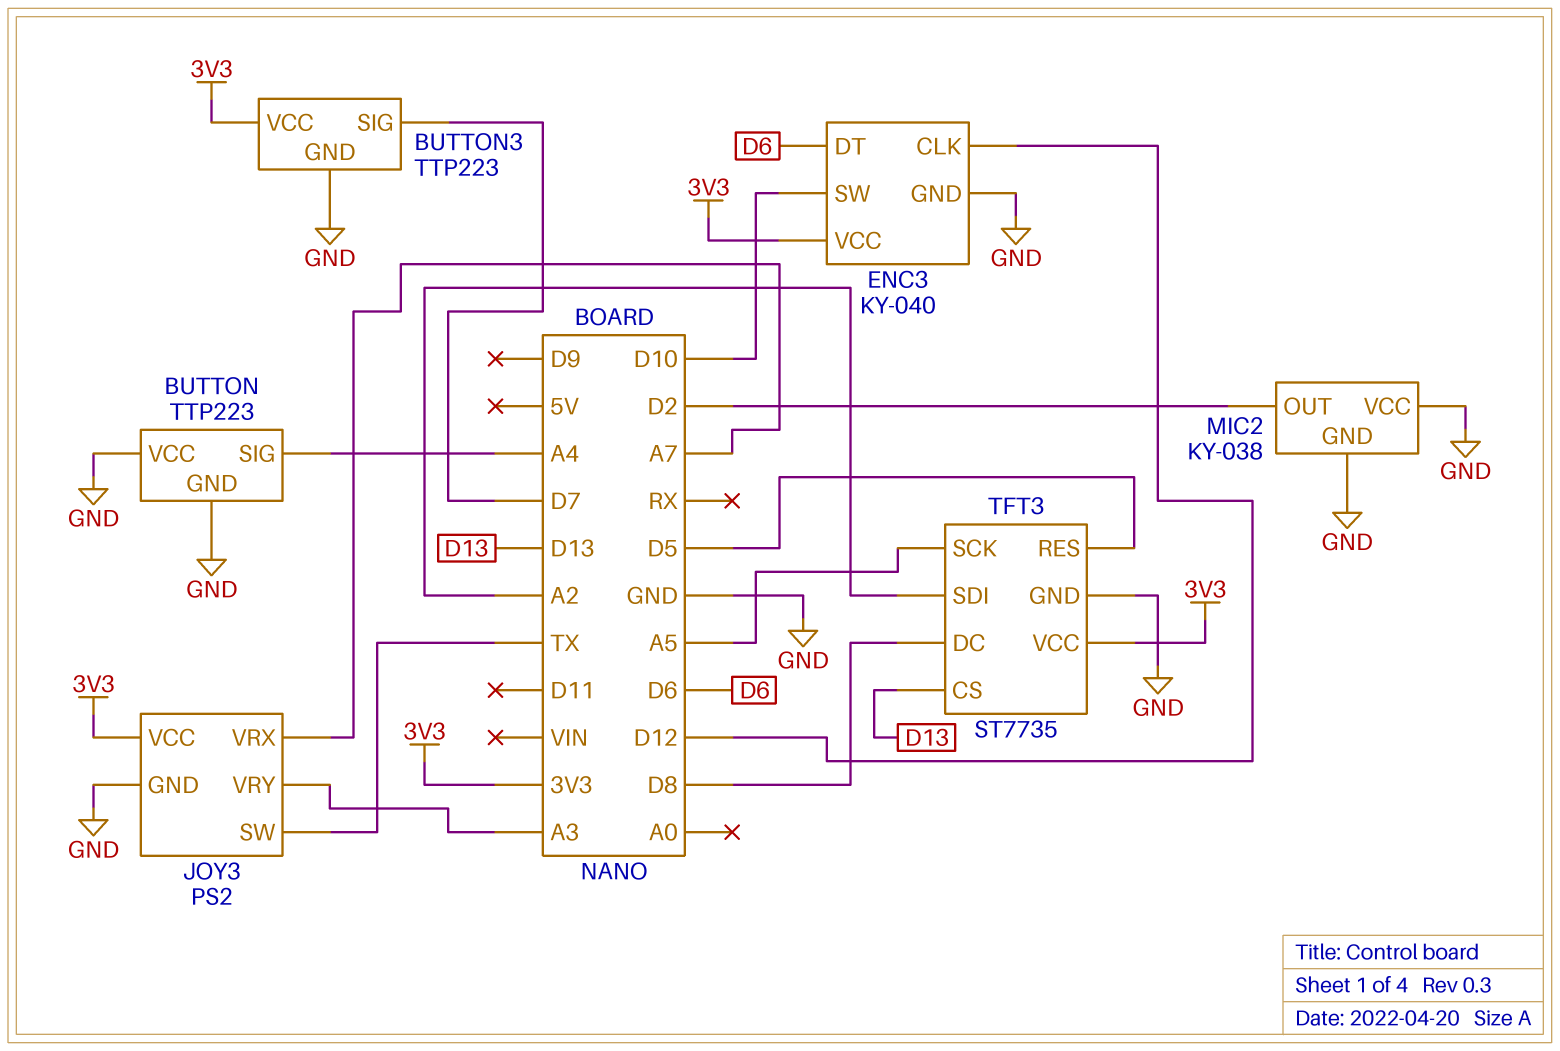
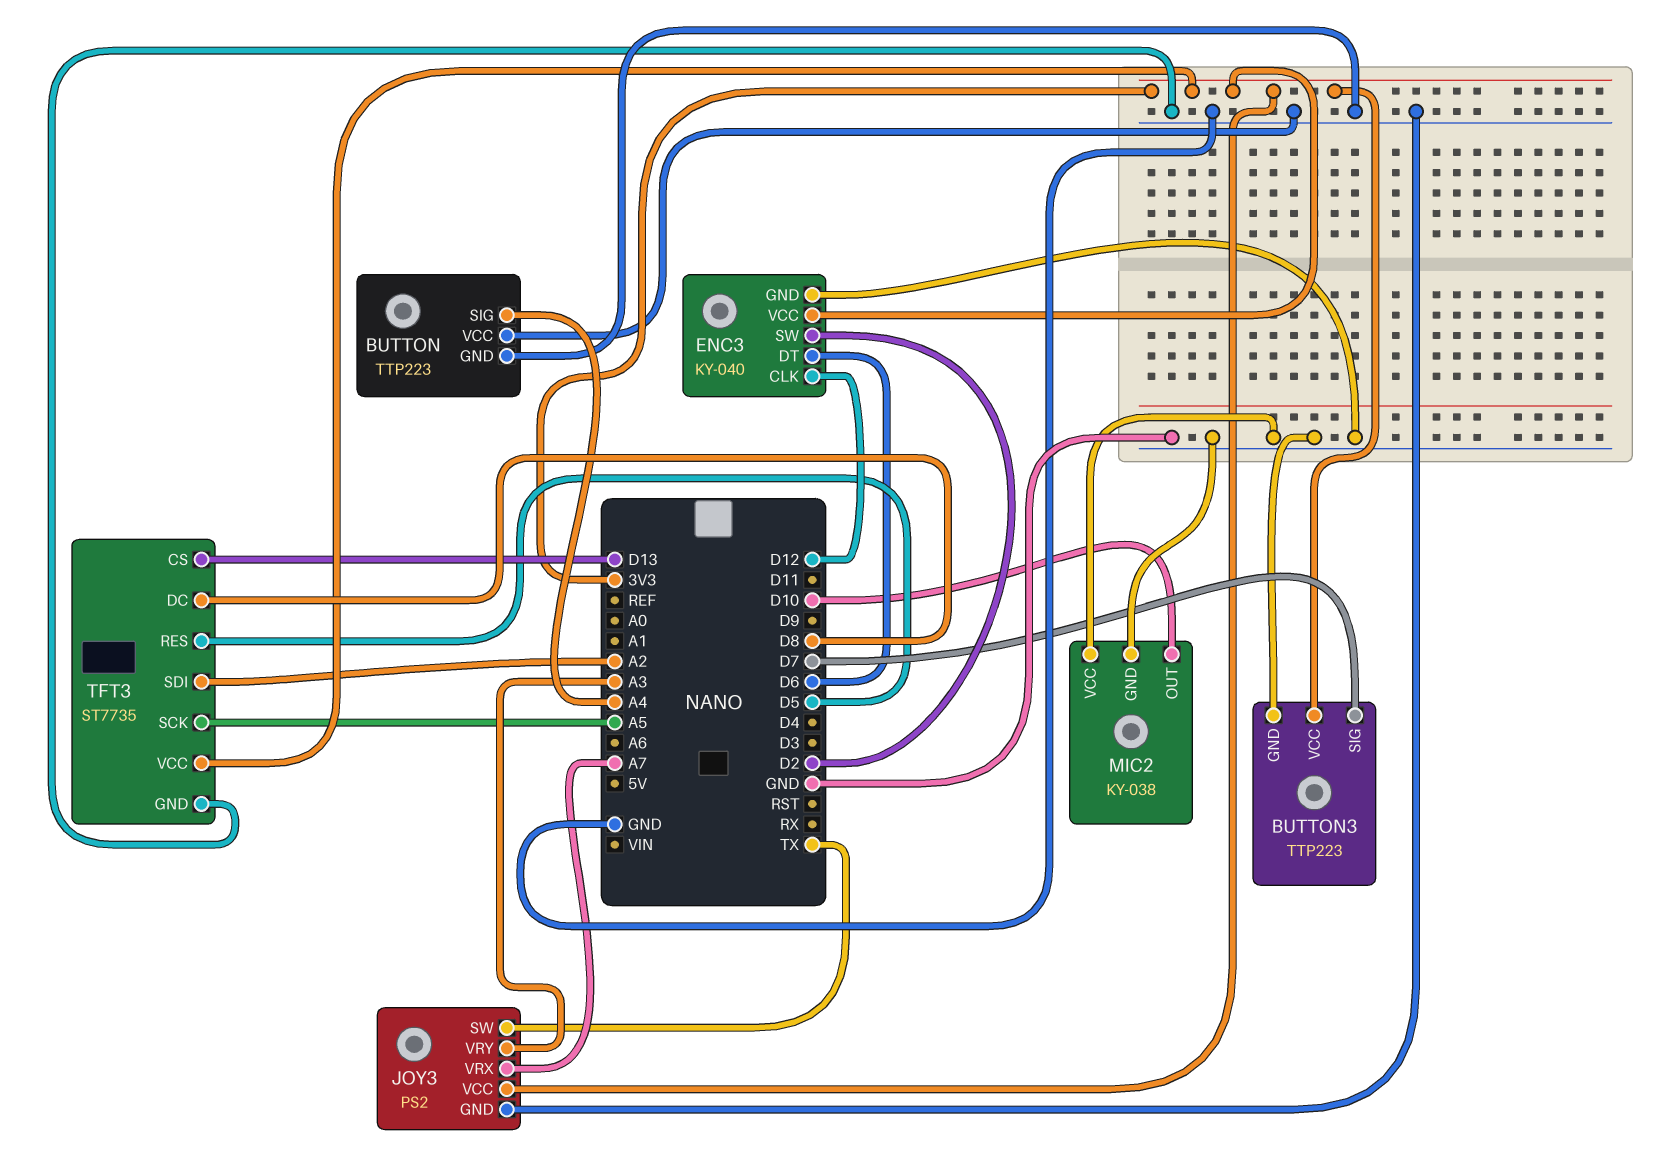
ENC3 pin SW: D10 -> D2
MIC2 pin OUT: D2 -> D10

